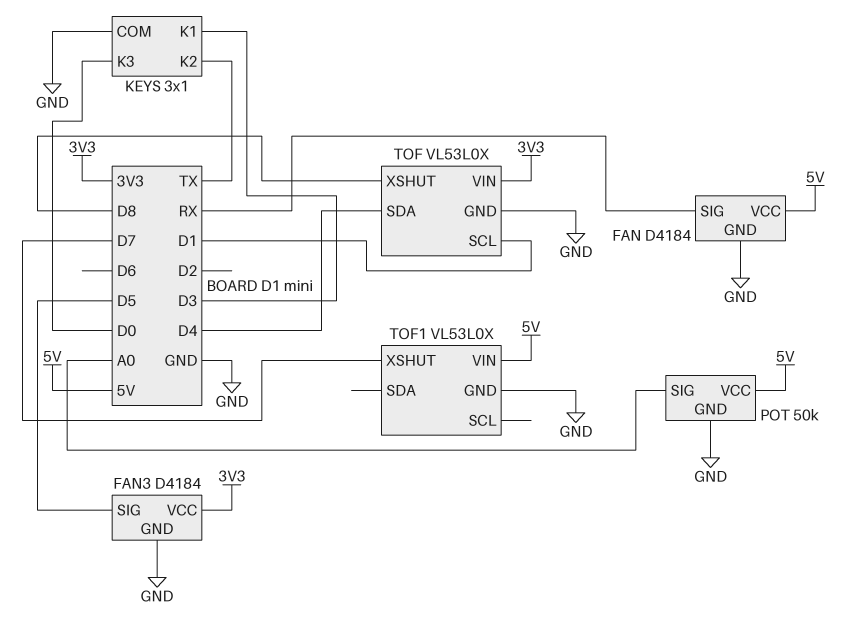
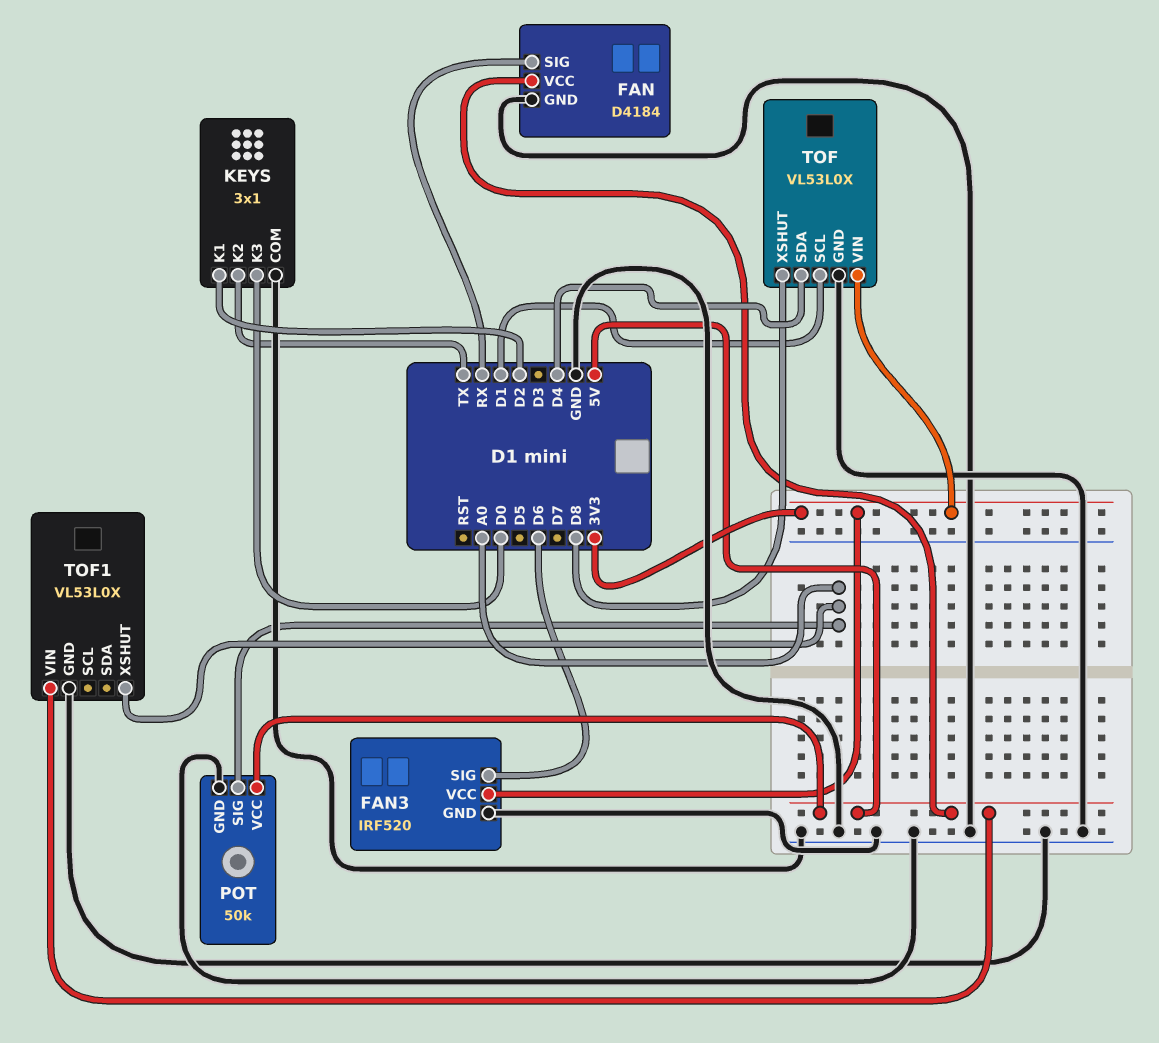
FAN3: D4184 -> IRF520
FAN3 pin SIG: D5 -> D6
KEYS pin K1: D3 -> D2
TOF1 pin XSHUT: D7 -> A0

